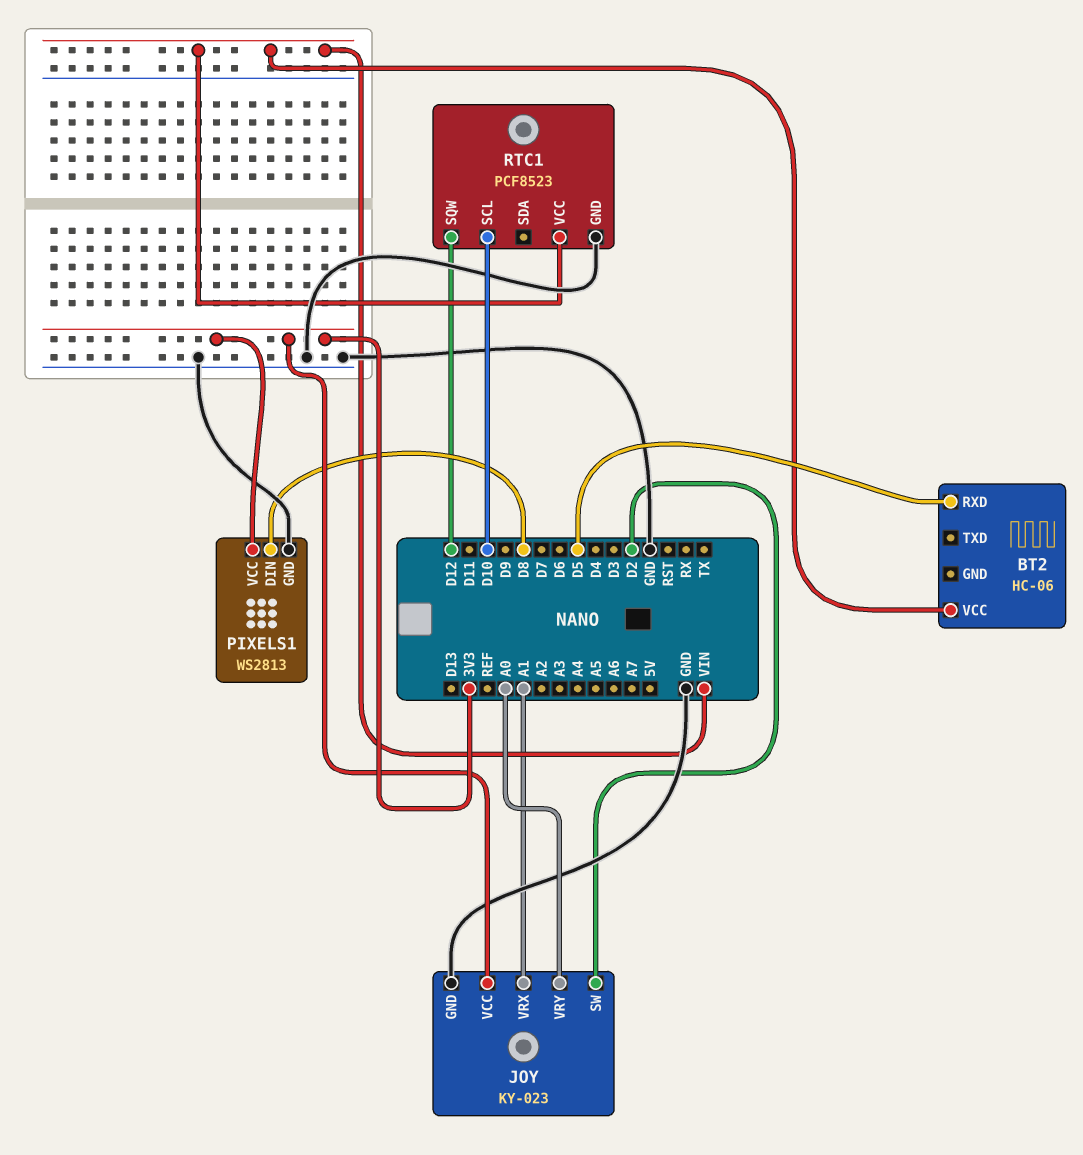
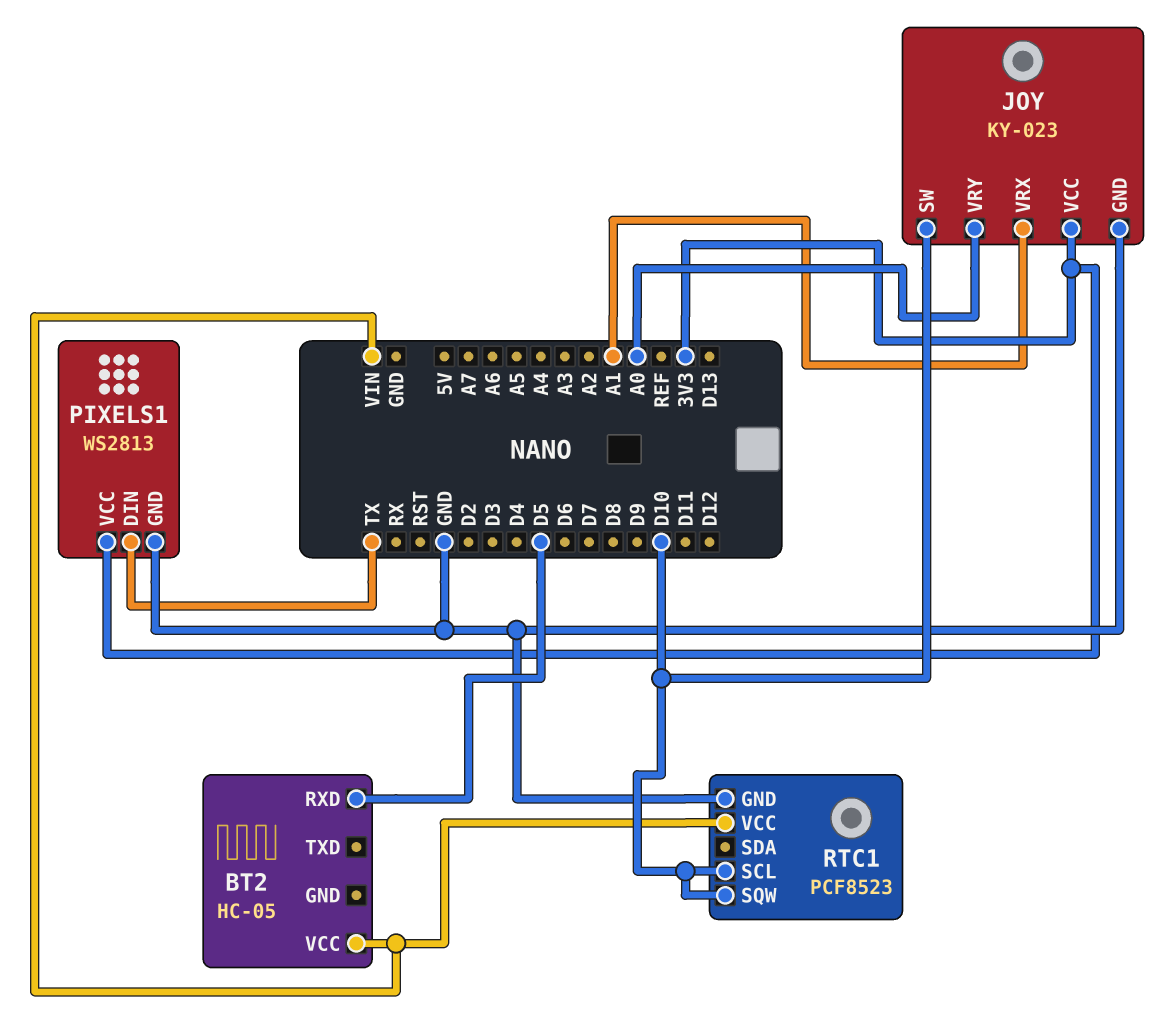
BT2: HC-06 -> HC-05
JOY pin SW: D2 -> D10
PIXELS1 pin DIN: D8 -> TX
RTC1 pin SQW: D12 -> D10

